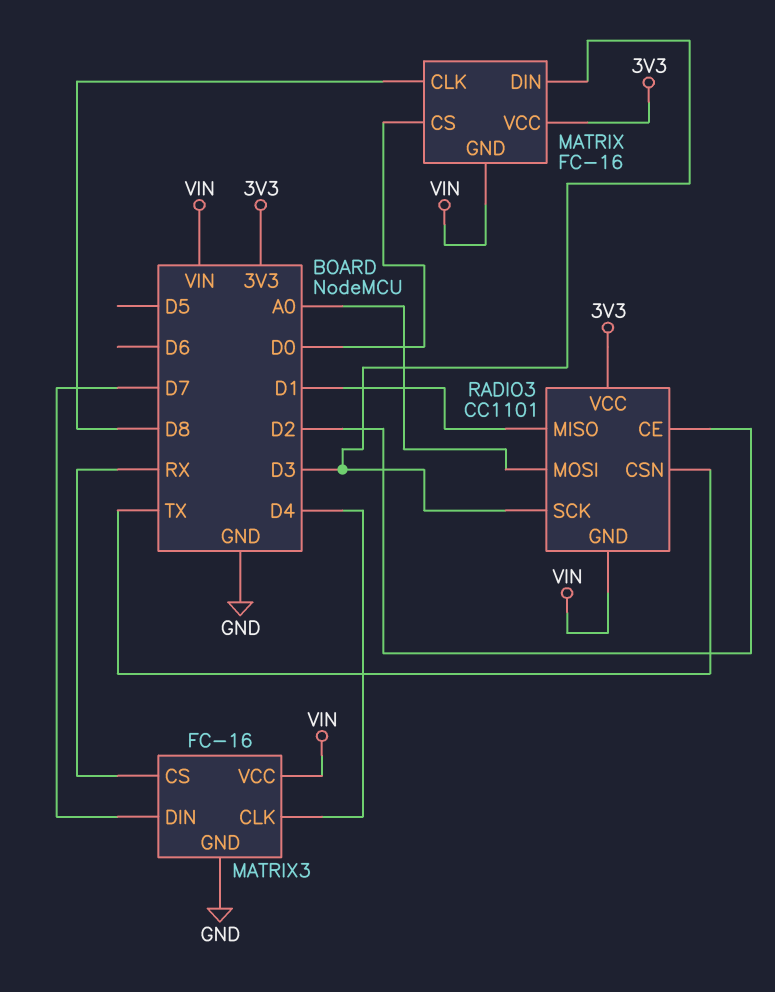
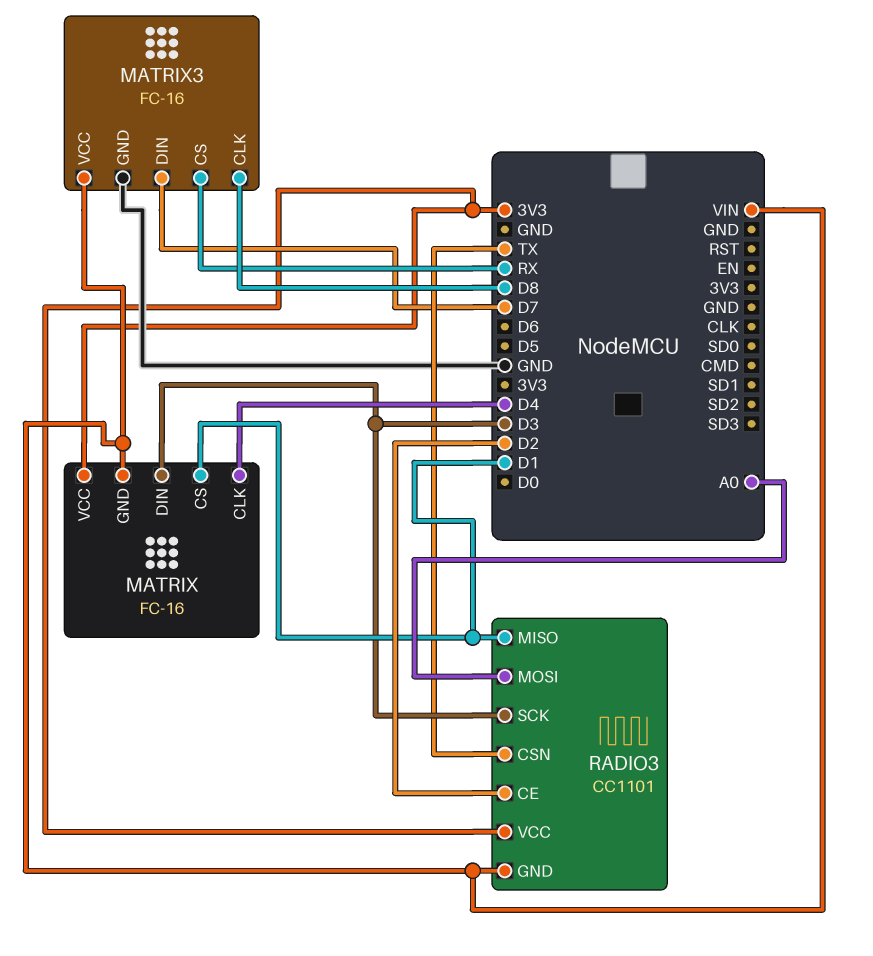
MATRIX pin CLK: D8 -> D4
MATRIX pin CS: D0 -> D1
MATRIX3 pin CLK: D4 -> D8

